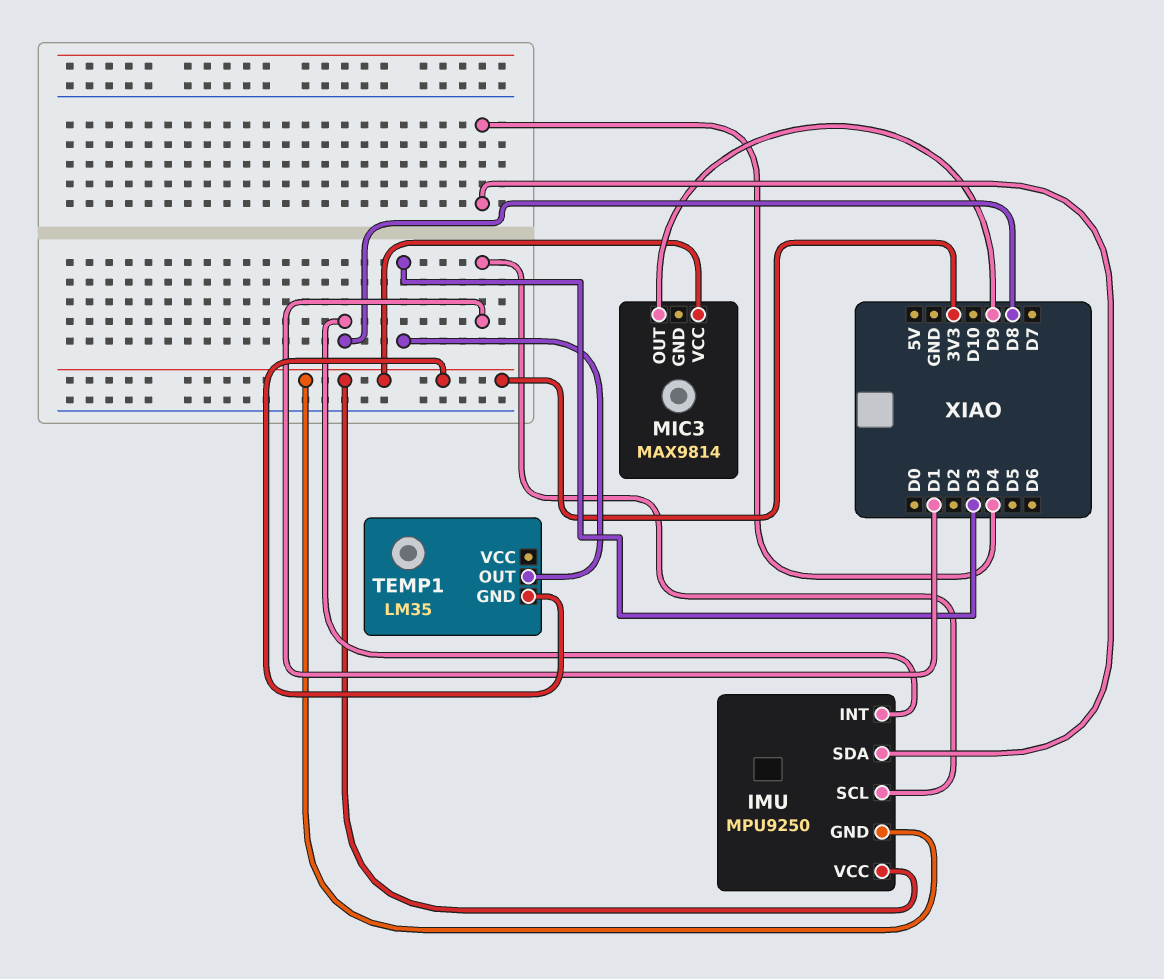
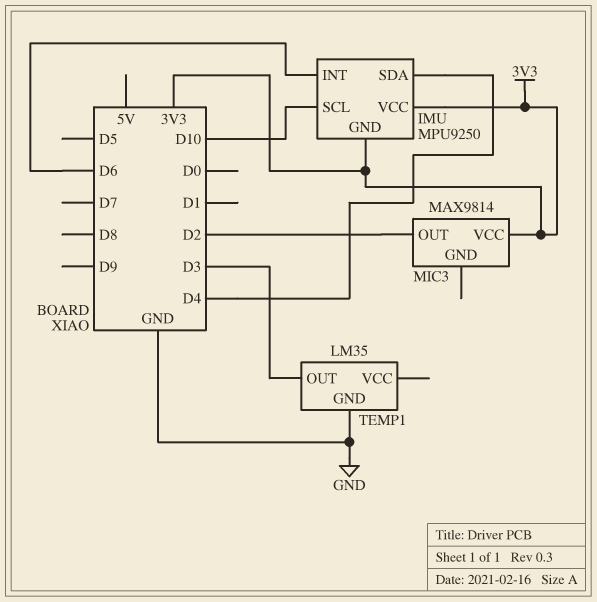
IMU pin INT: D8 -> D6
IMU pin SCL: D1 -> D10
MIC3 pin OUT: D9 -> D2
TEMP1 pin GND: 3V3 -> GND

